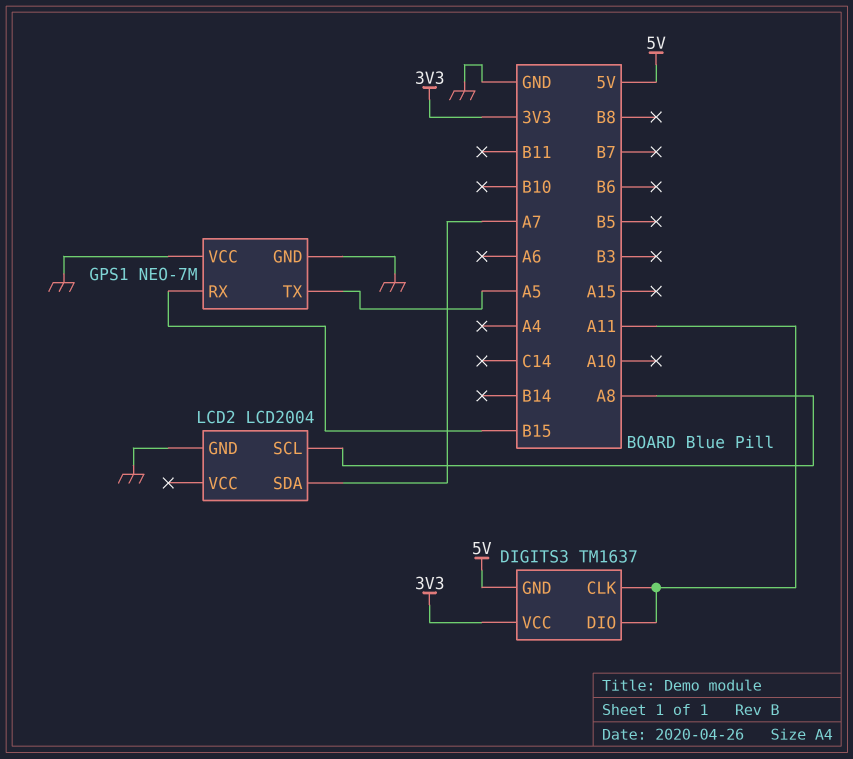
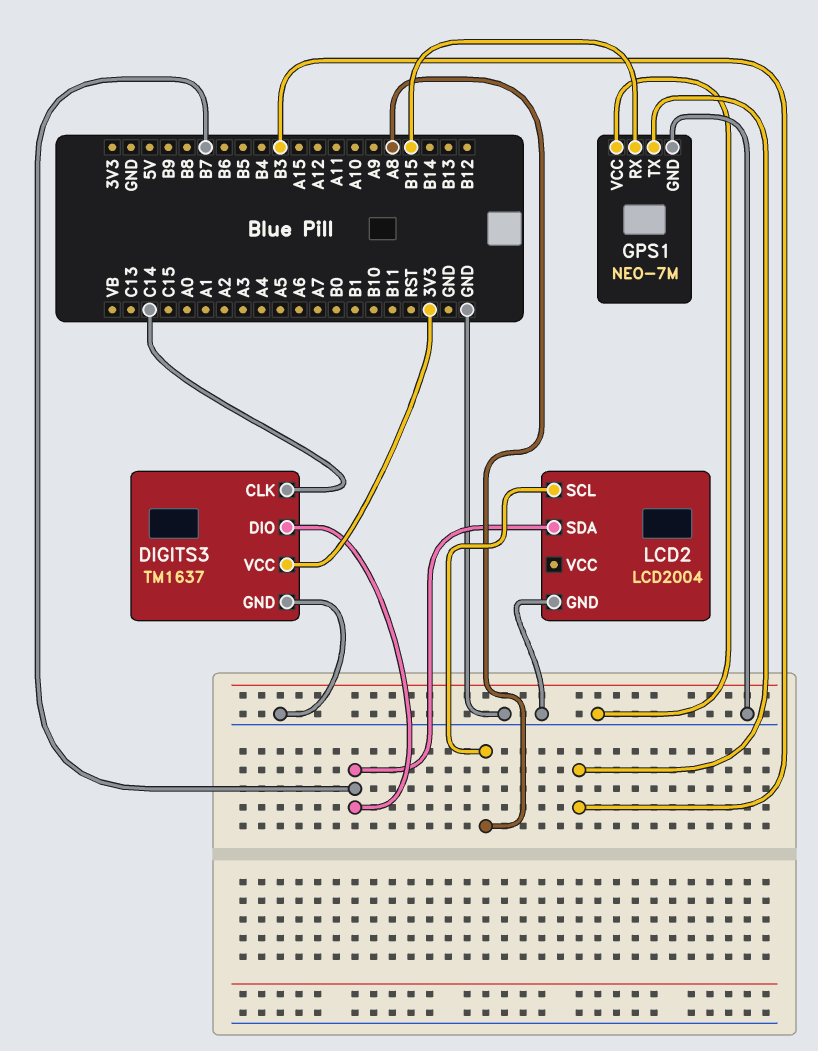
DIGITS3 pin CLK: A11 -> C14
DIGITS3 pin DIO: A11 -> B7
DIGITS3 pin GND: 5V -> GND
GPS1 pin TX: A5 -> B3
LCD2 pin SDA: A7 -> B7

